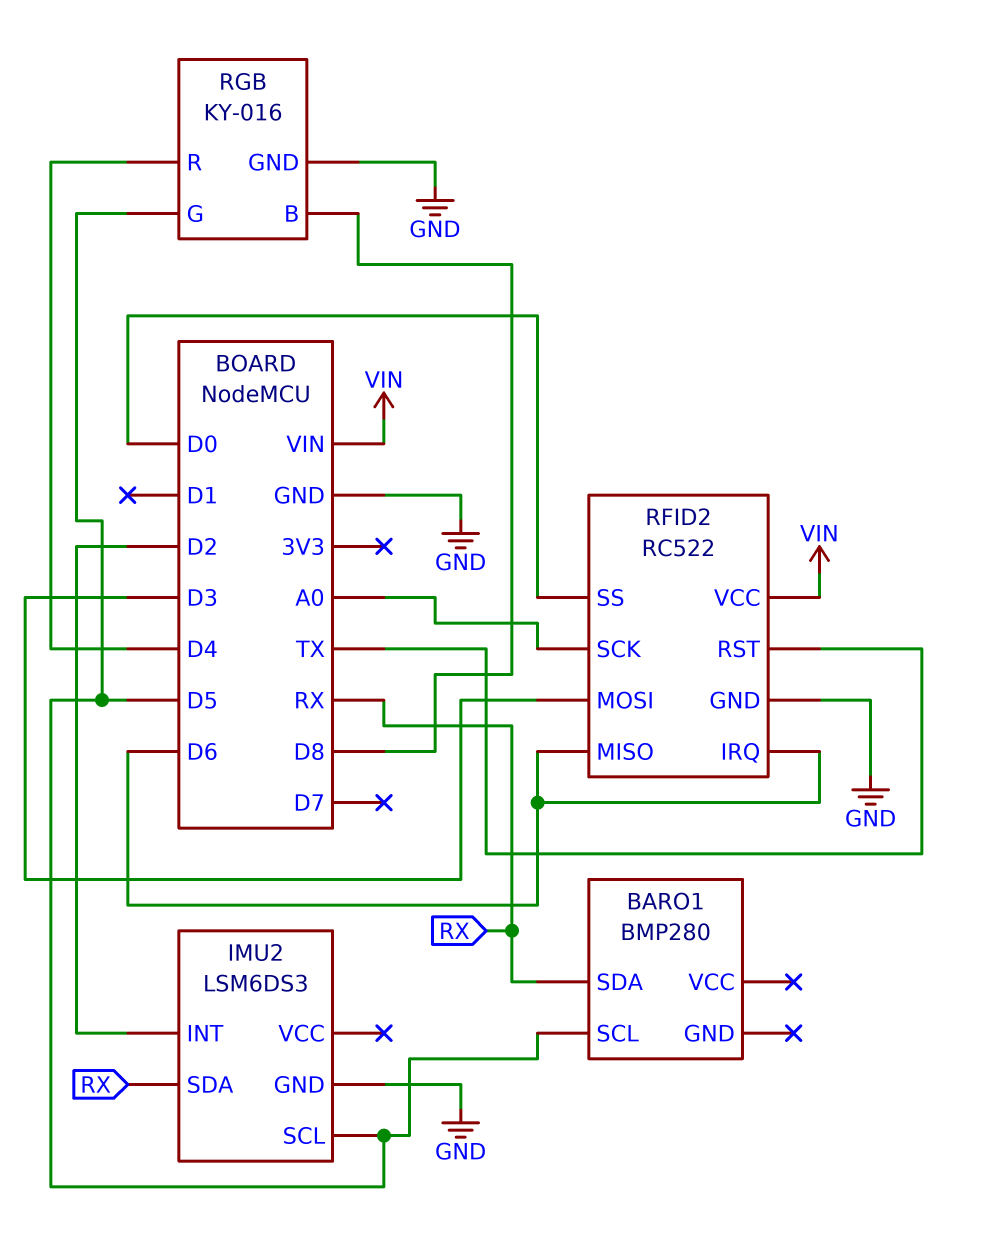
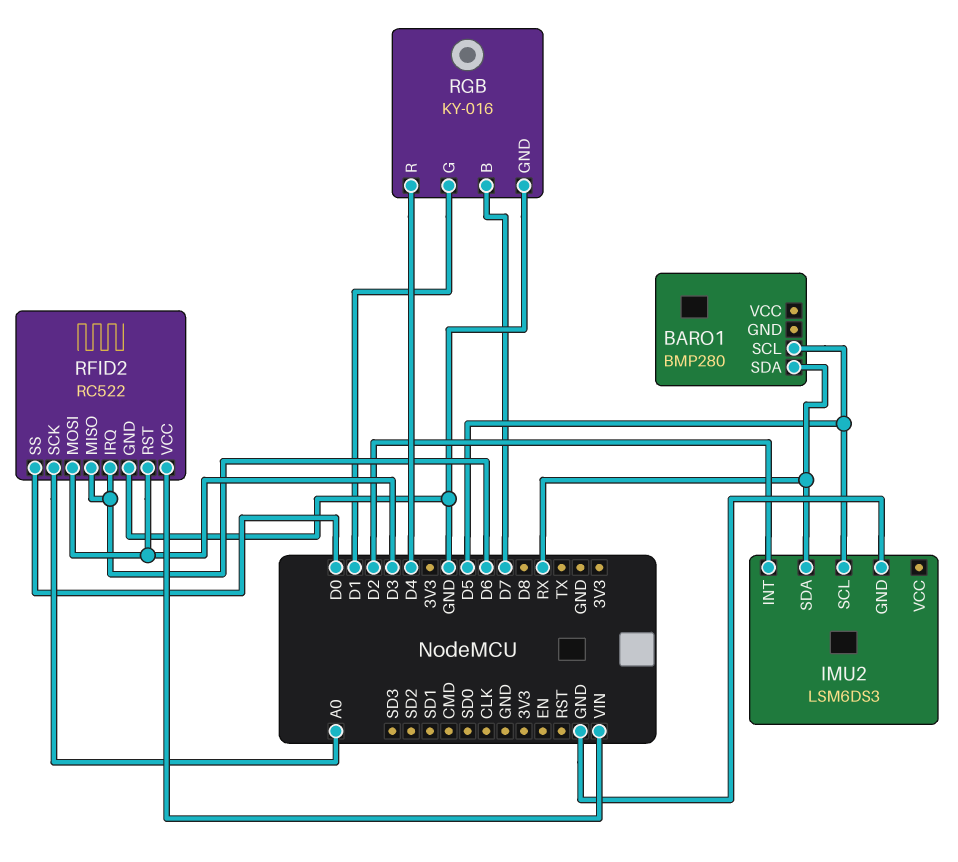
RFID2 pin RST: TX -> D3
RGB pin B: D8 -> D7
RGB pin G: D5 -> D1

